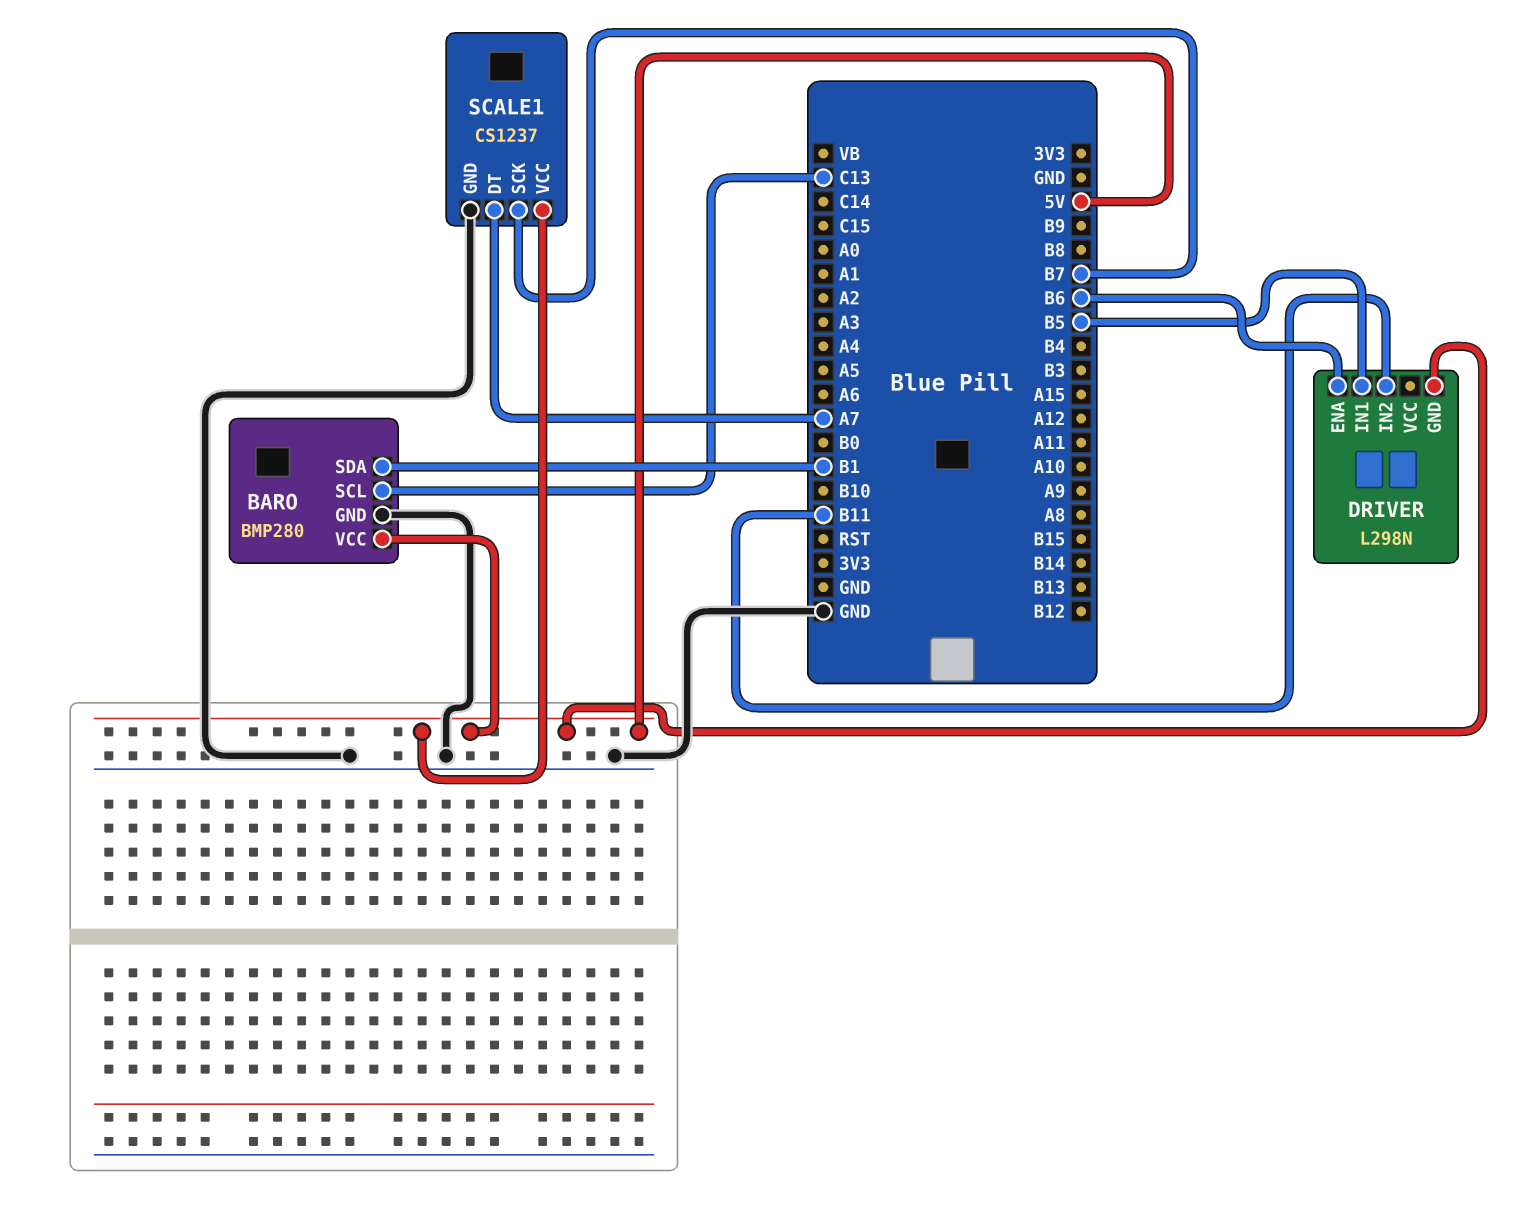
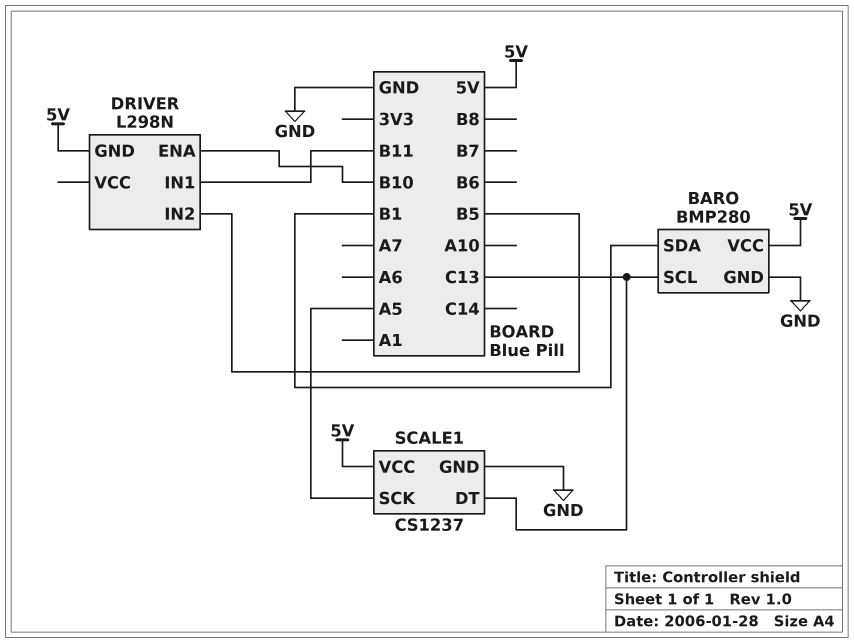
DRIVER pin ENA: B6 -> B10
DRIVER pin IN1: B5 -> B11
DRIVER pin IN2: B11 -> B5
SCALE1 pin DT: A7 -> C13
SCALE1 pin SCK: B7 -> A5

